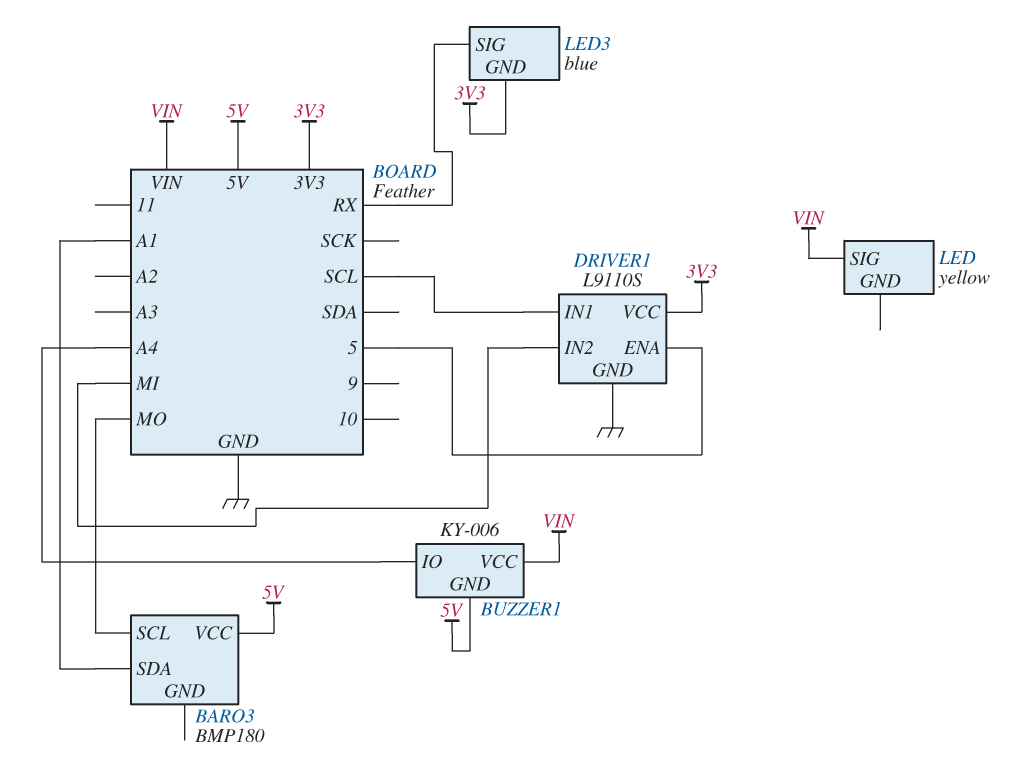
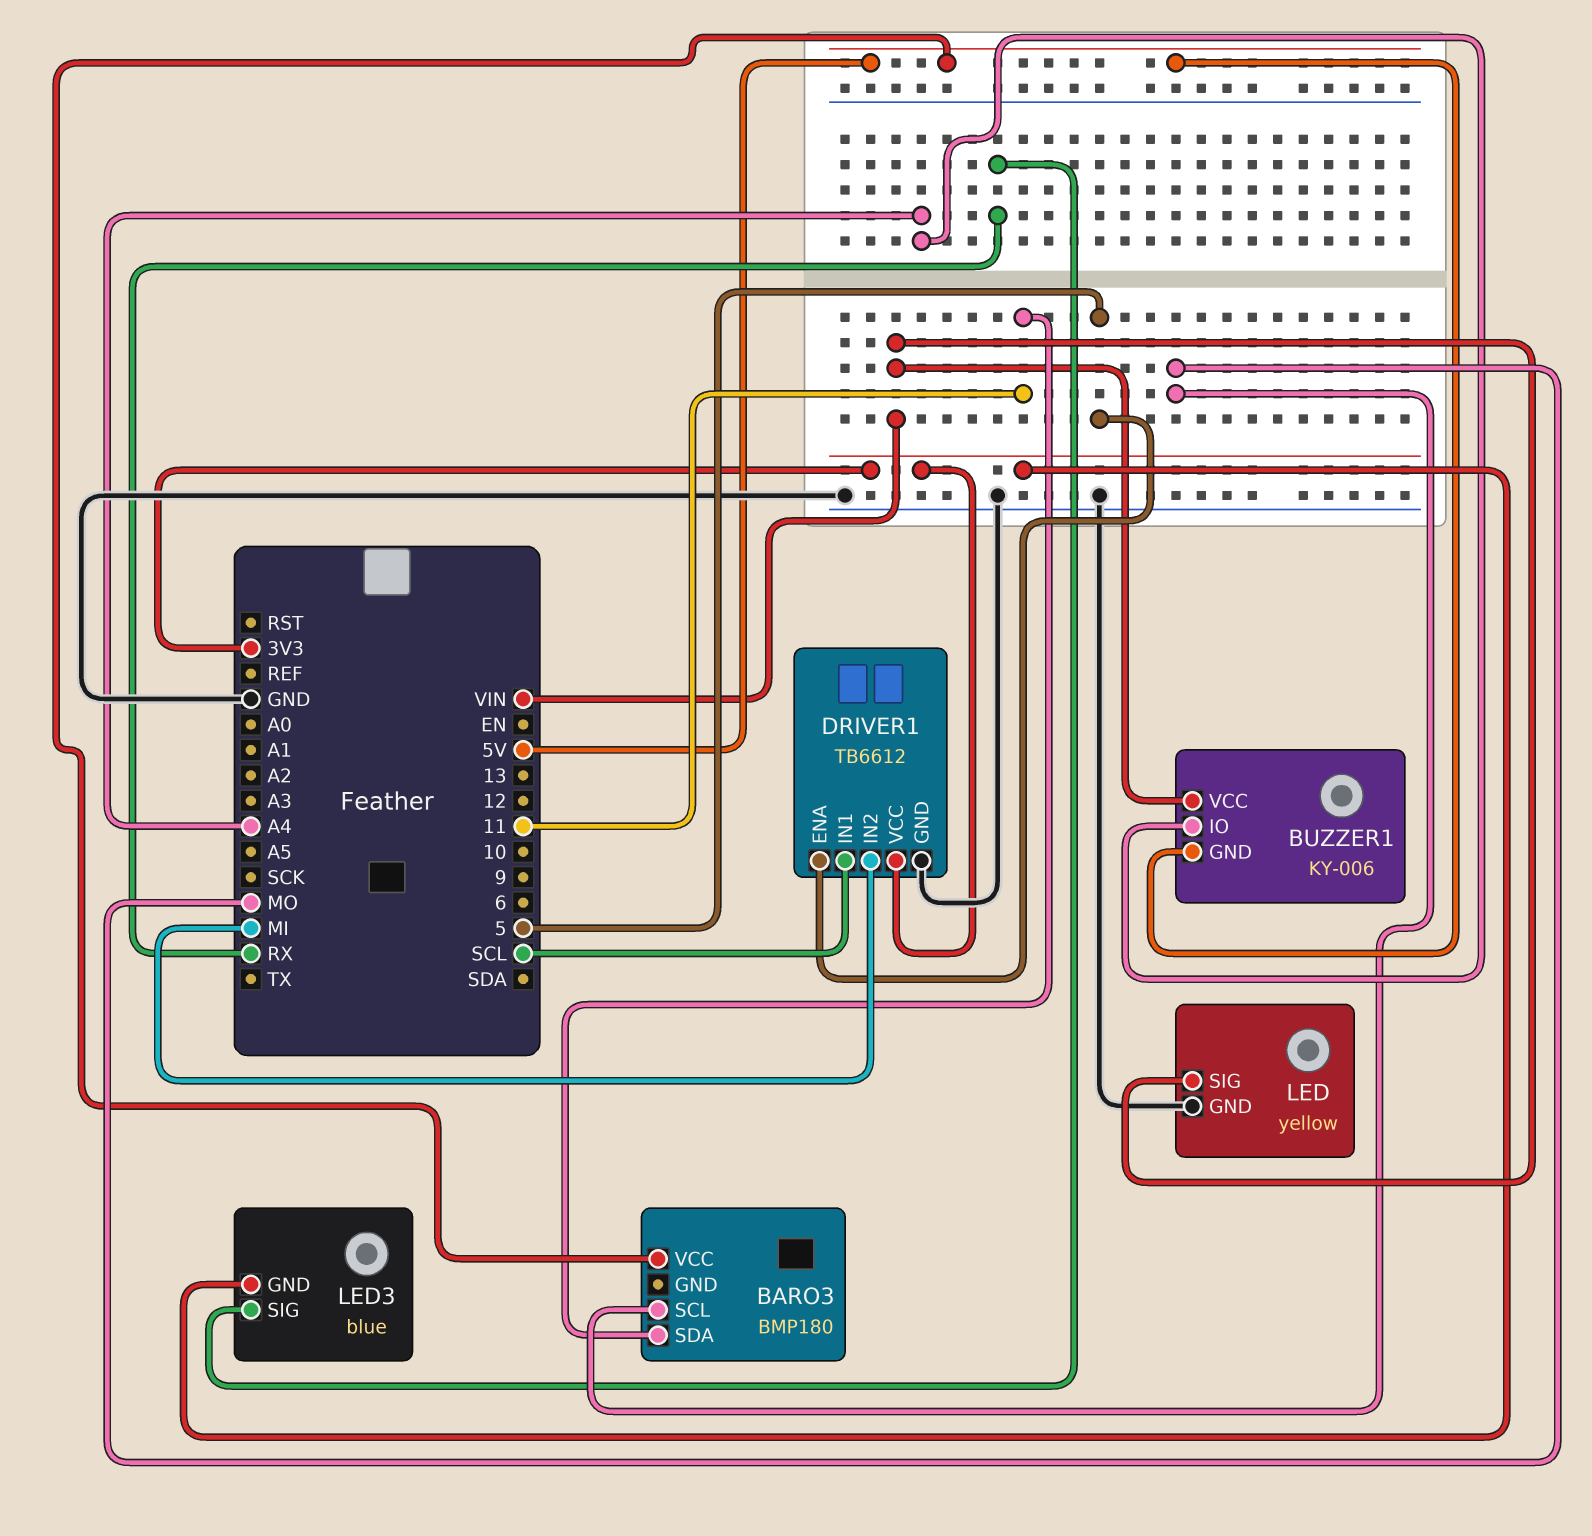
BARO3 pin SDA: A1 -> 11
DRIVER1: L9110S -> TB6612
LED pin GND: none -> GND

